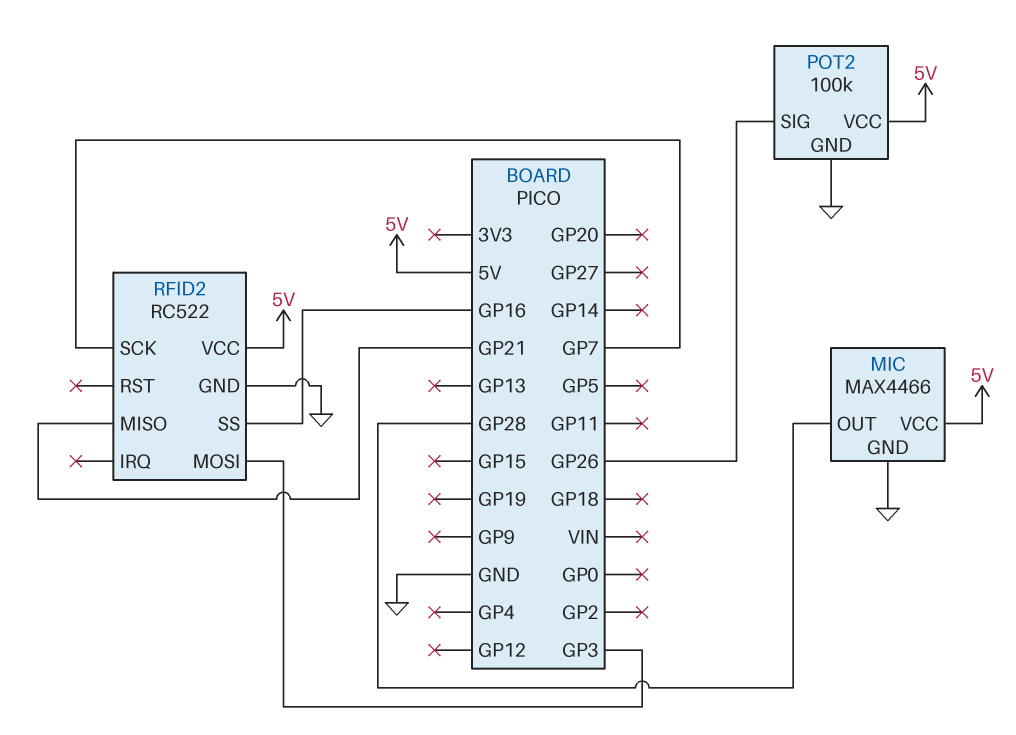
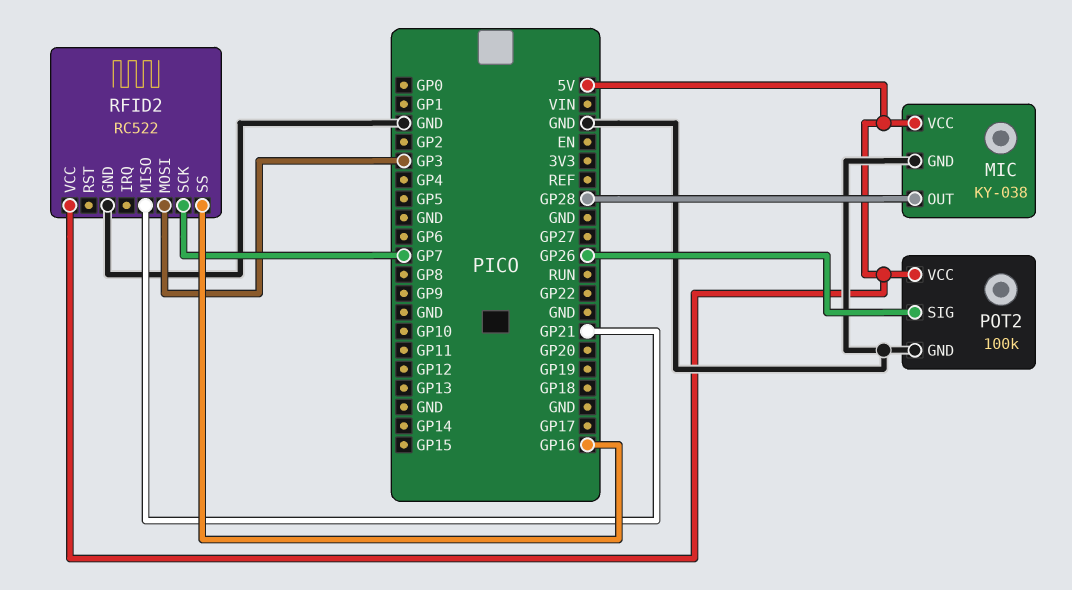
MIC: MAX4466 -> KY-038

